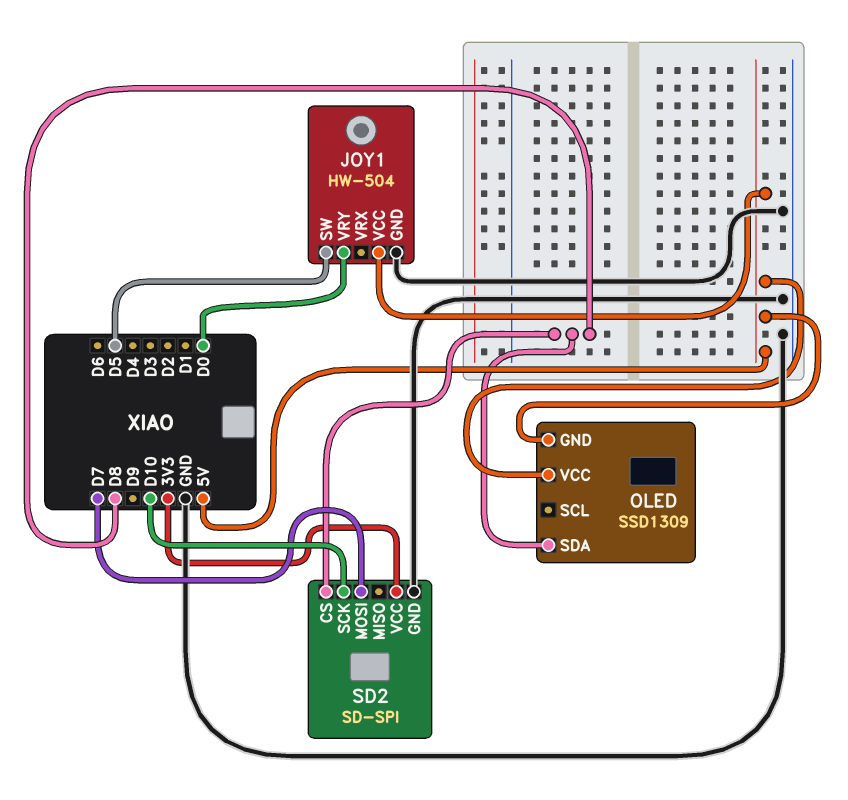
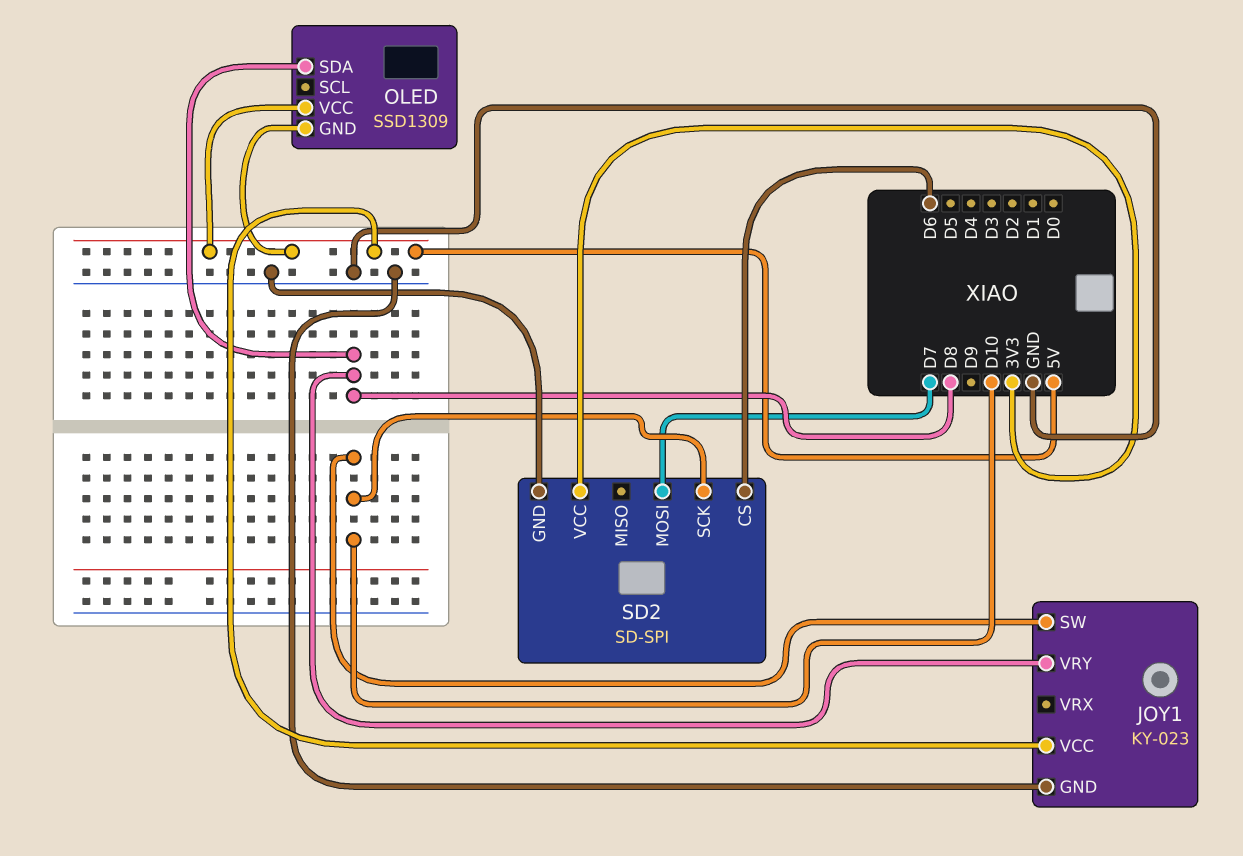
JOY1: HW-504 -> KY-023
JOY1 pin SW: D5 -> D10
JOY1 pin VRY: D0 -> D8
SD2 pin CS: D8 -> D6

